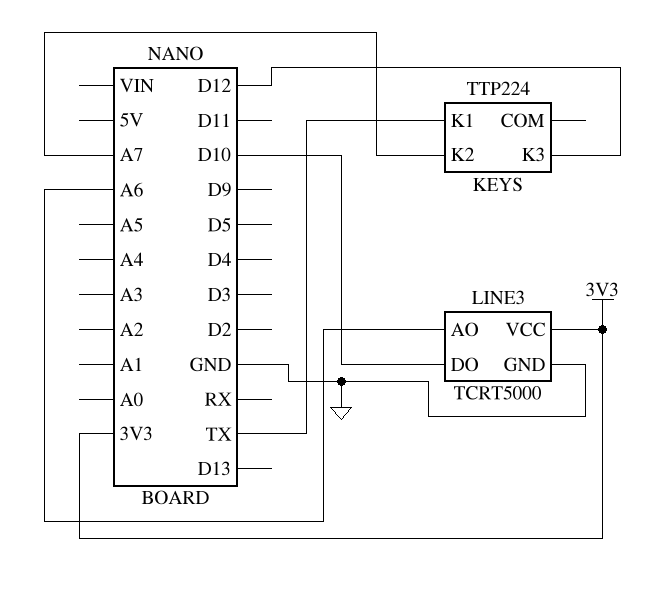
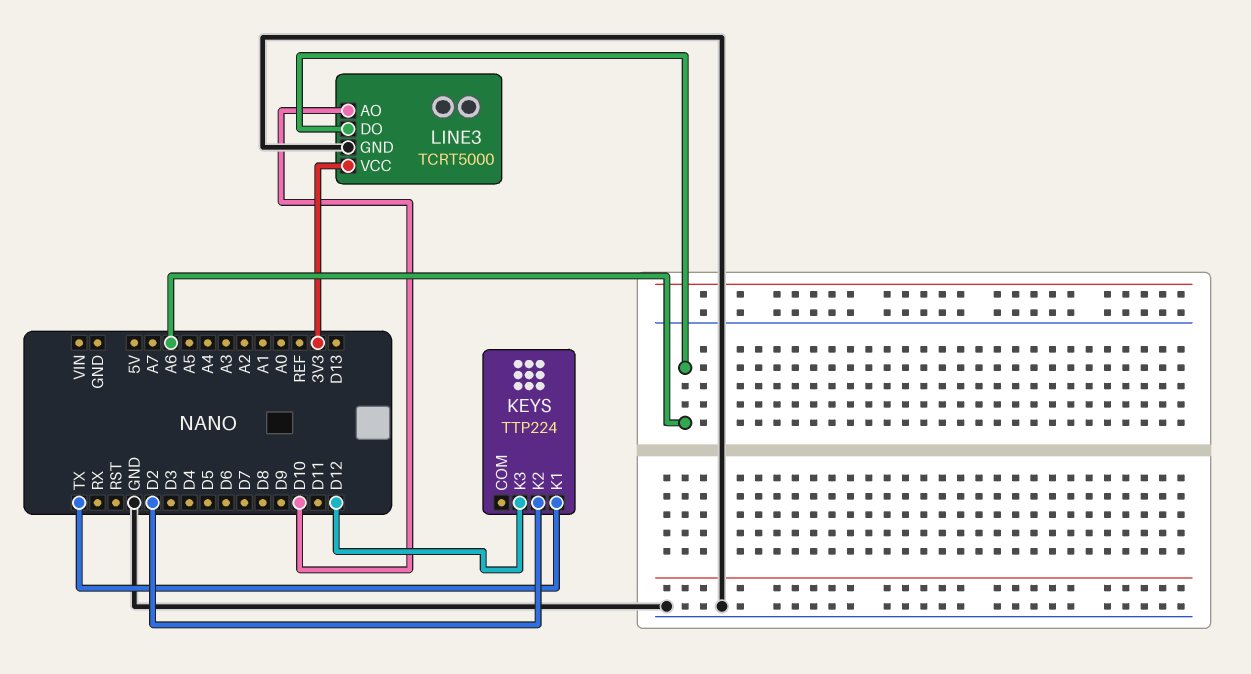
KEYS pin K2: A7 -> D2
LINE3 pin AO: A6 -> D10
LINE3 pin DO: D10 -> A6

